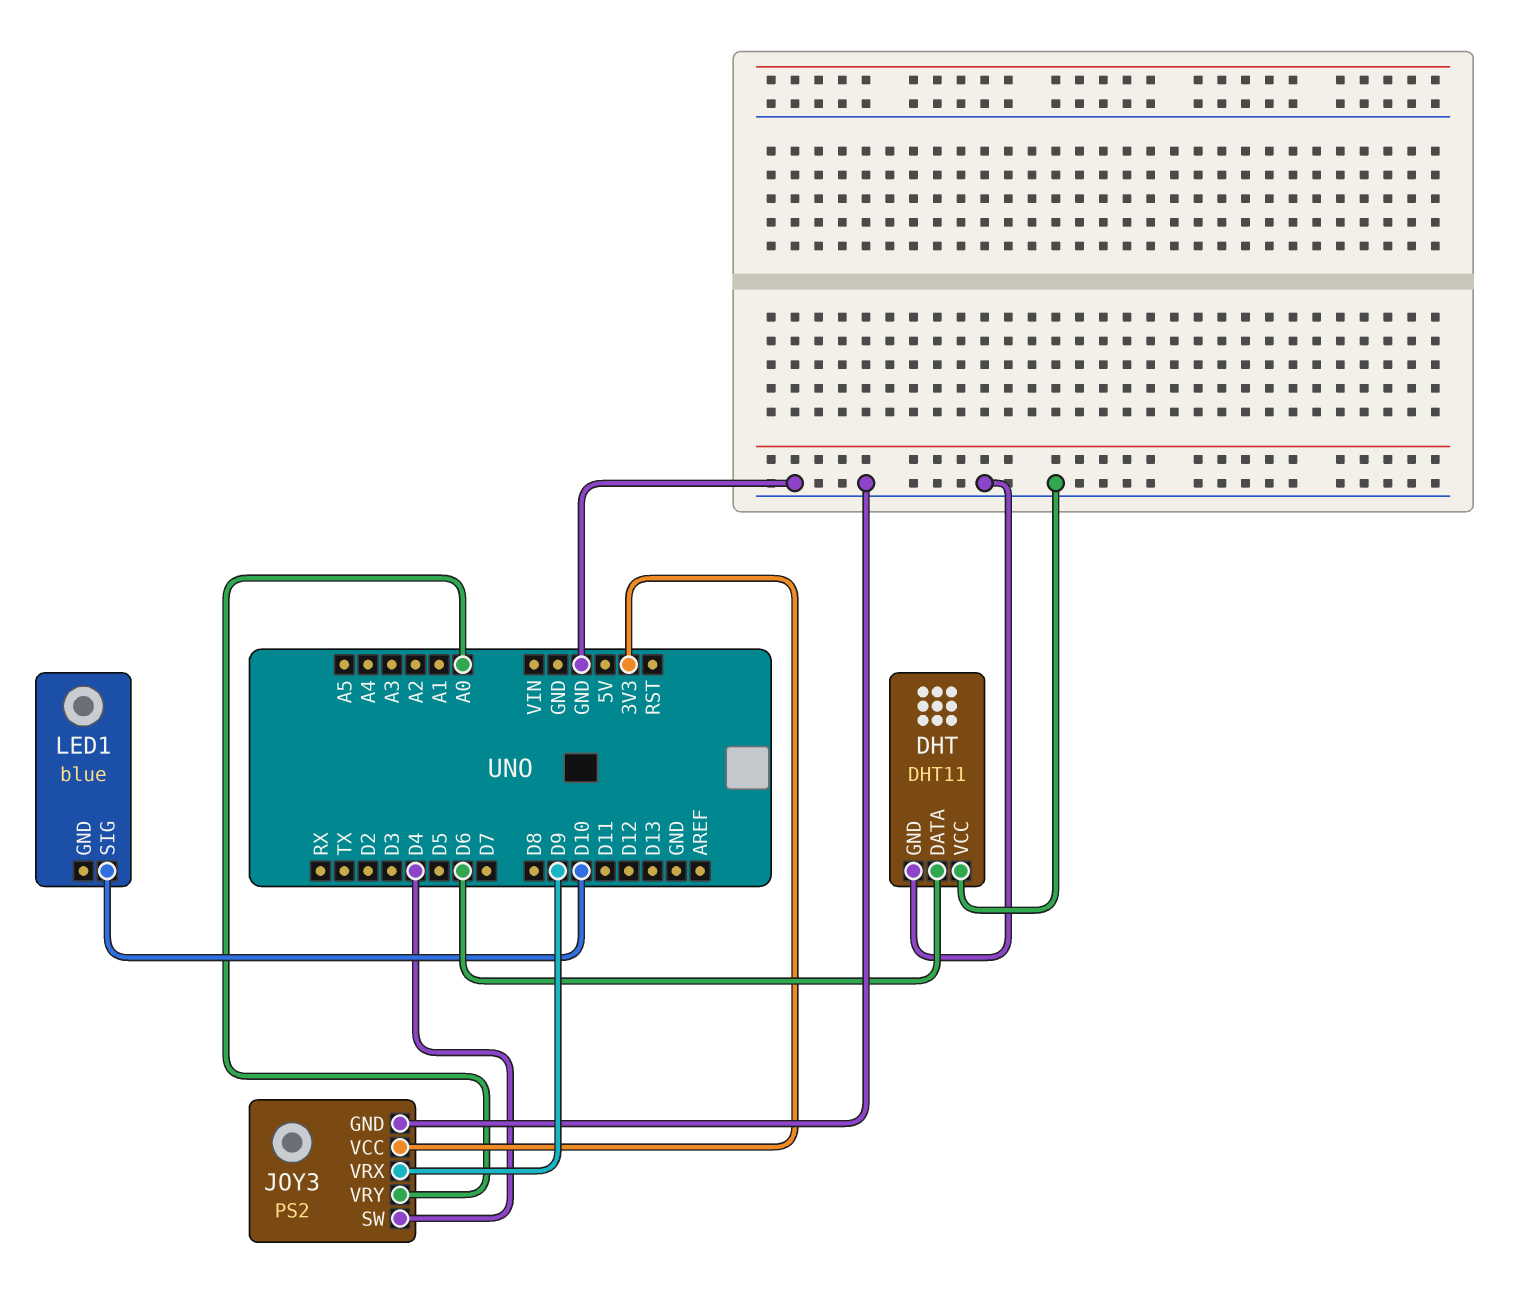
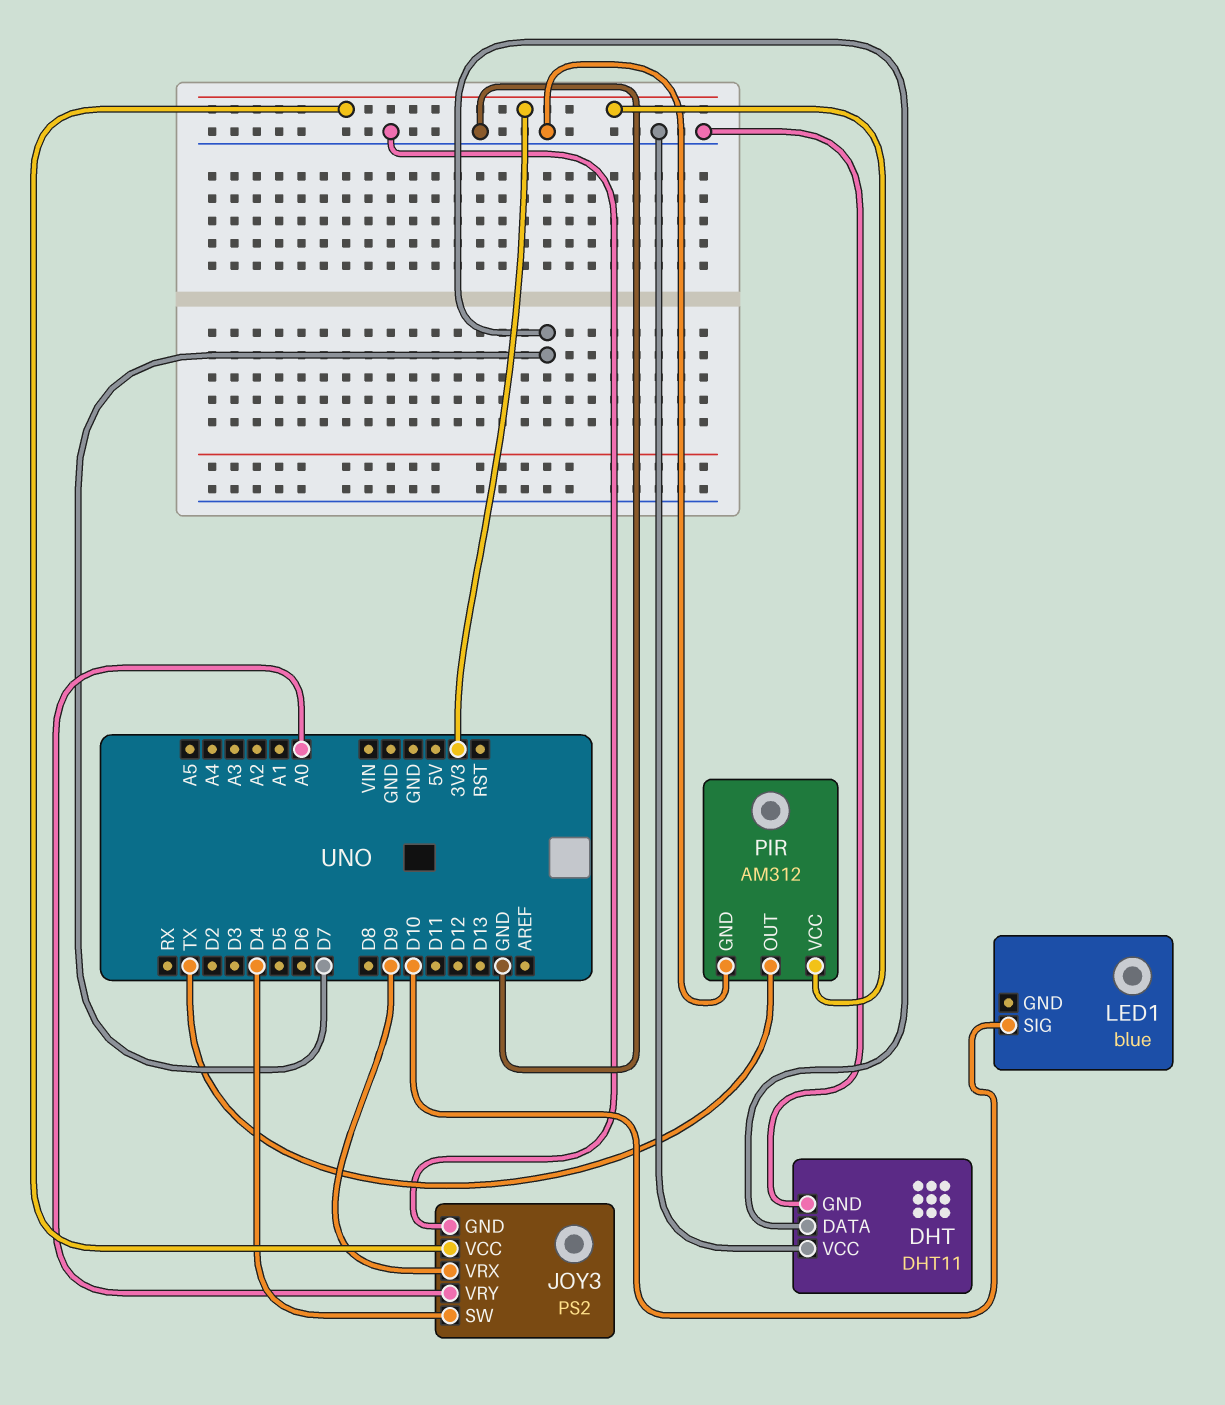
DHT pin DATA: D6 -> D7
PIR: none -> AM312
PIR pin GND: none -> GND
PIR pin OUT: none -> TX
PIR pin VCC: none -> 3V3

